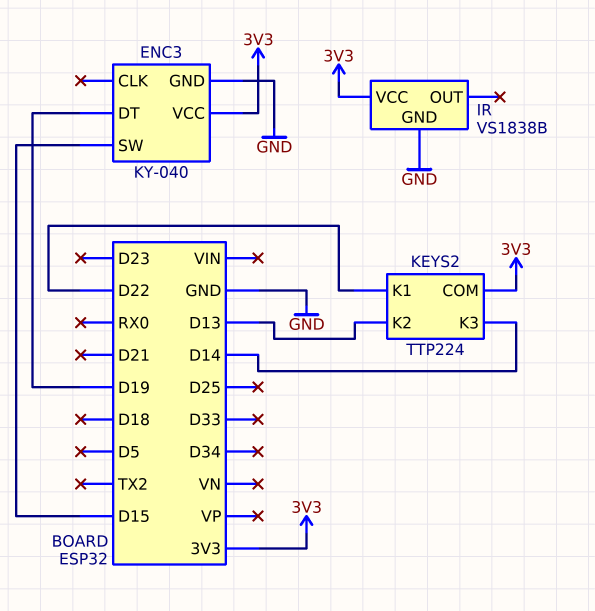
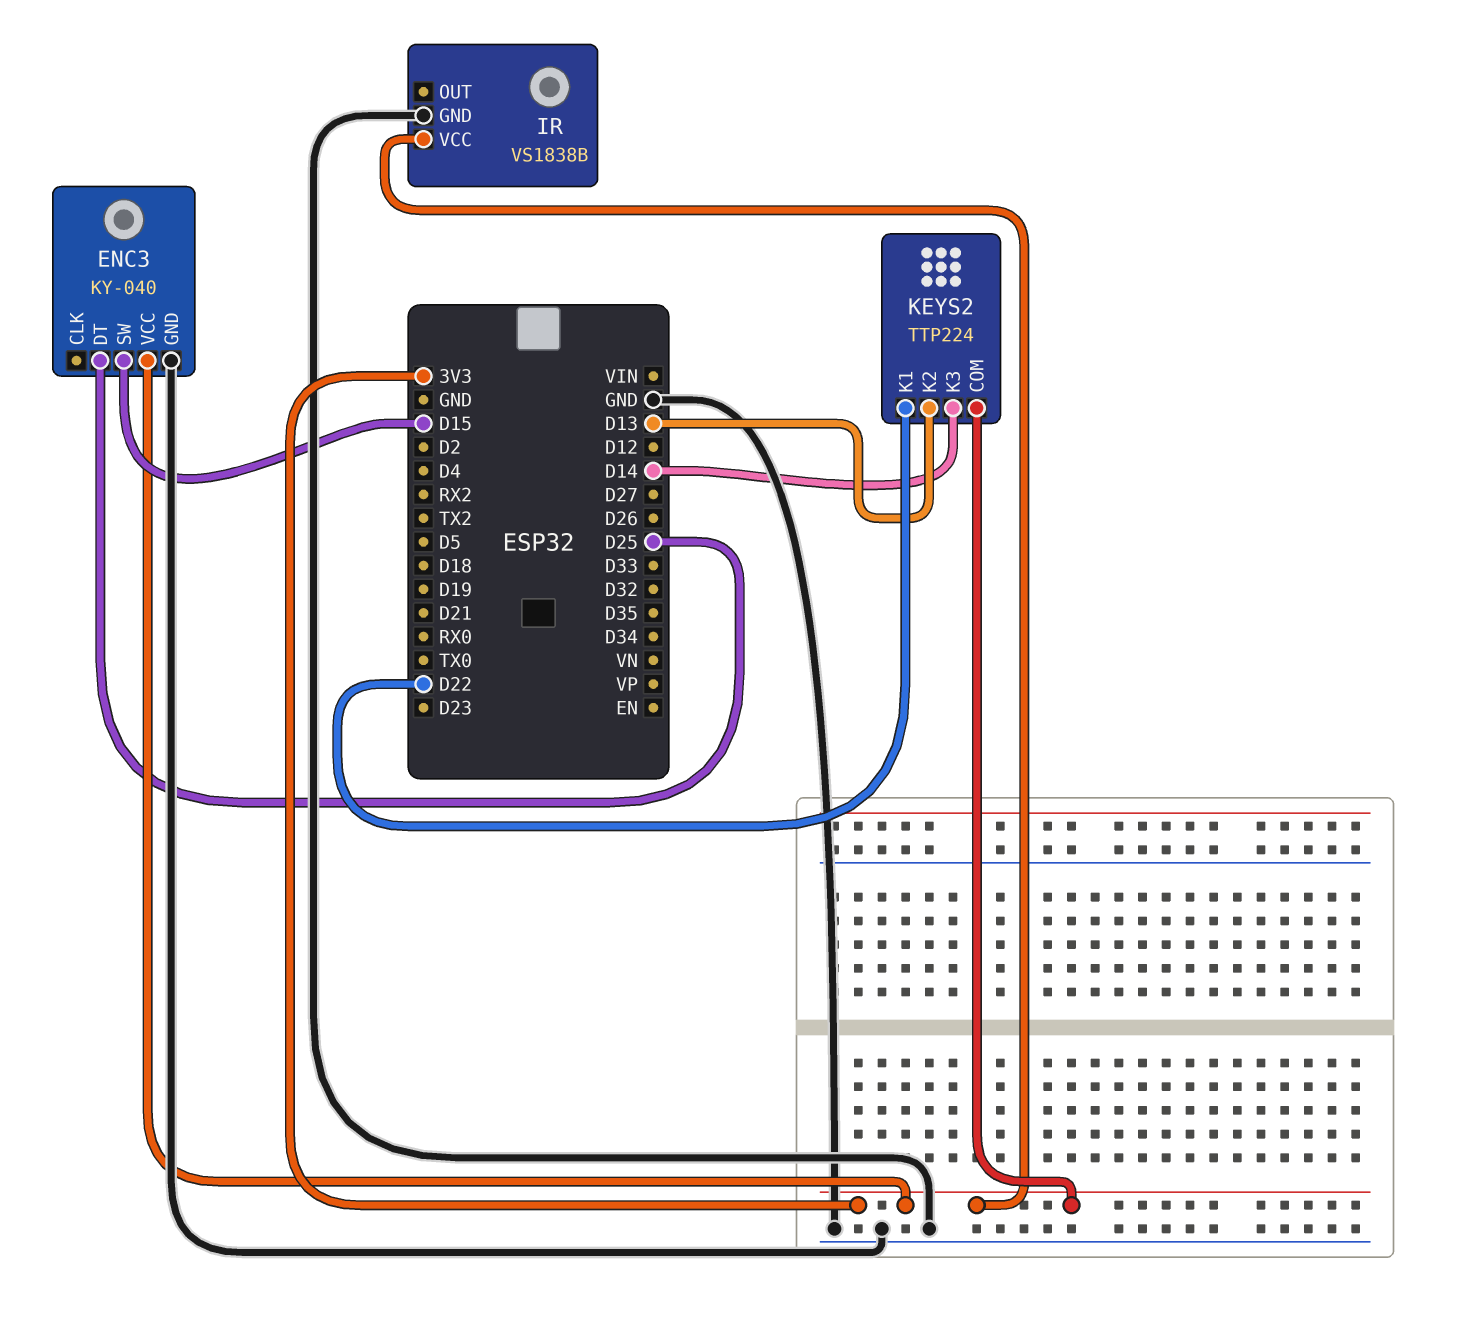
ENC3 pin DT: D19 -> D25

